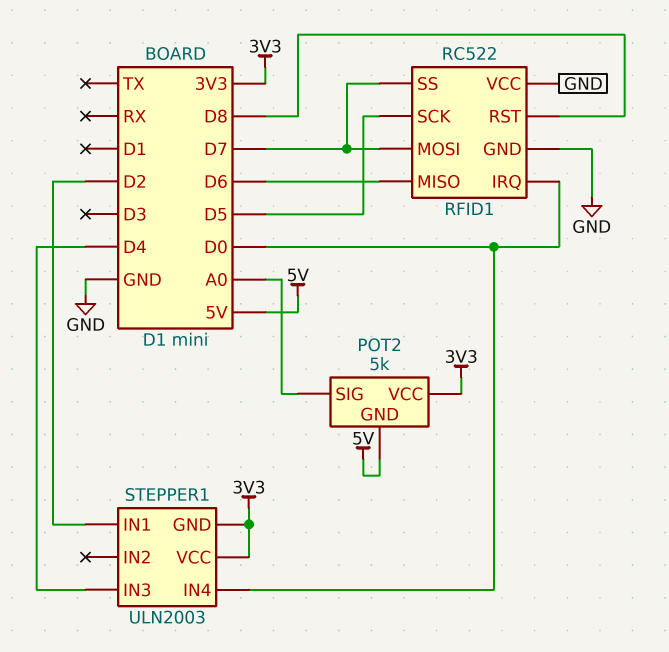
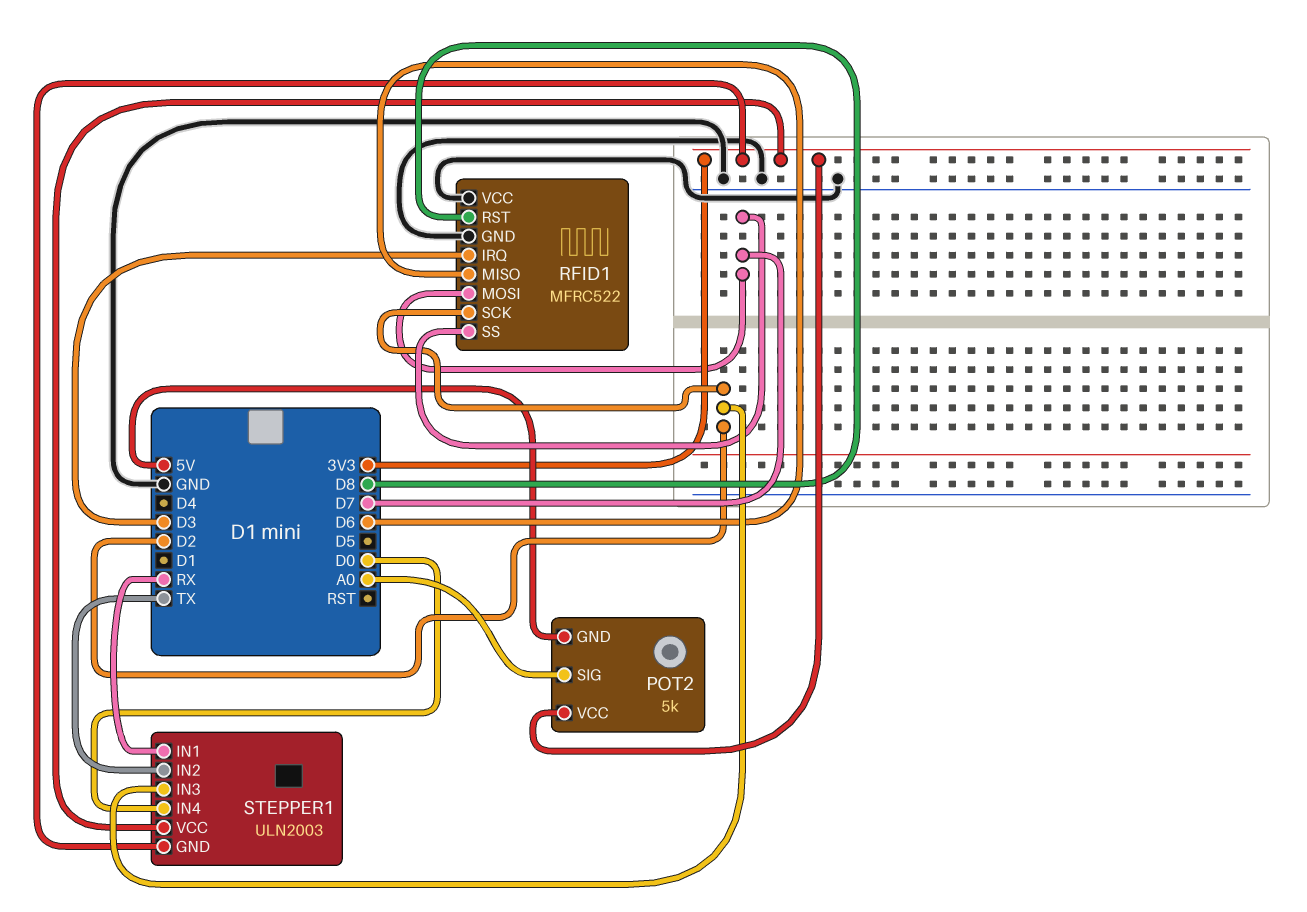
RFID1: RC522 -> MFRC522
RFID1 pin IRQ: D0 -> D3
RFID1 pin SCK: D5 -> D2
STEPPER1 pin IN1: D2 -> RX
STEPPER1 pin IN2: none -> TX
STEPPER1 pin IN3: D4 -> D2

